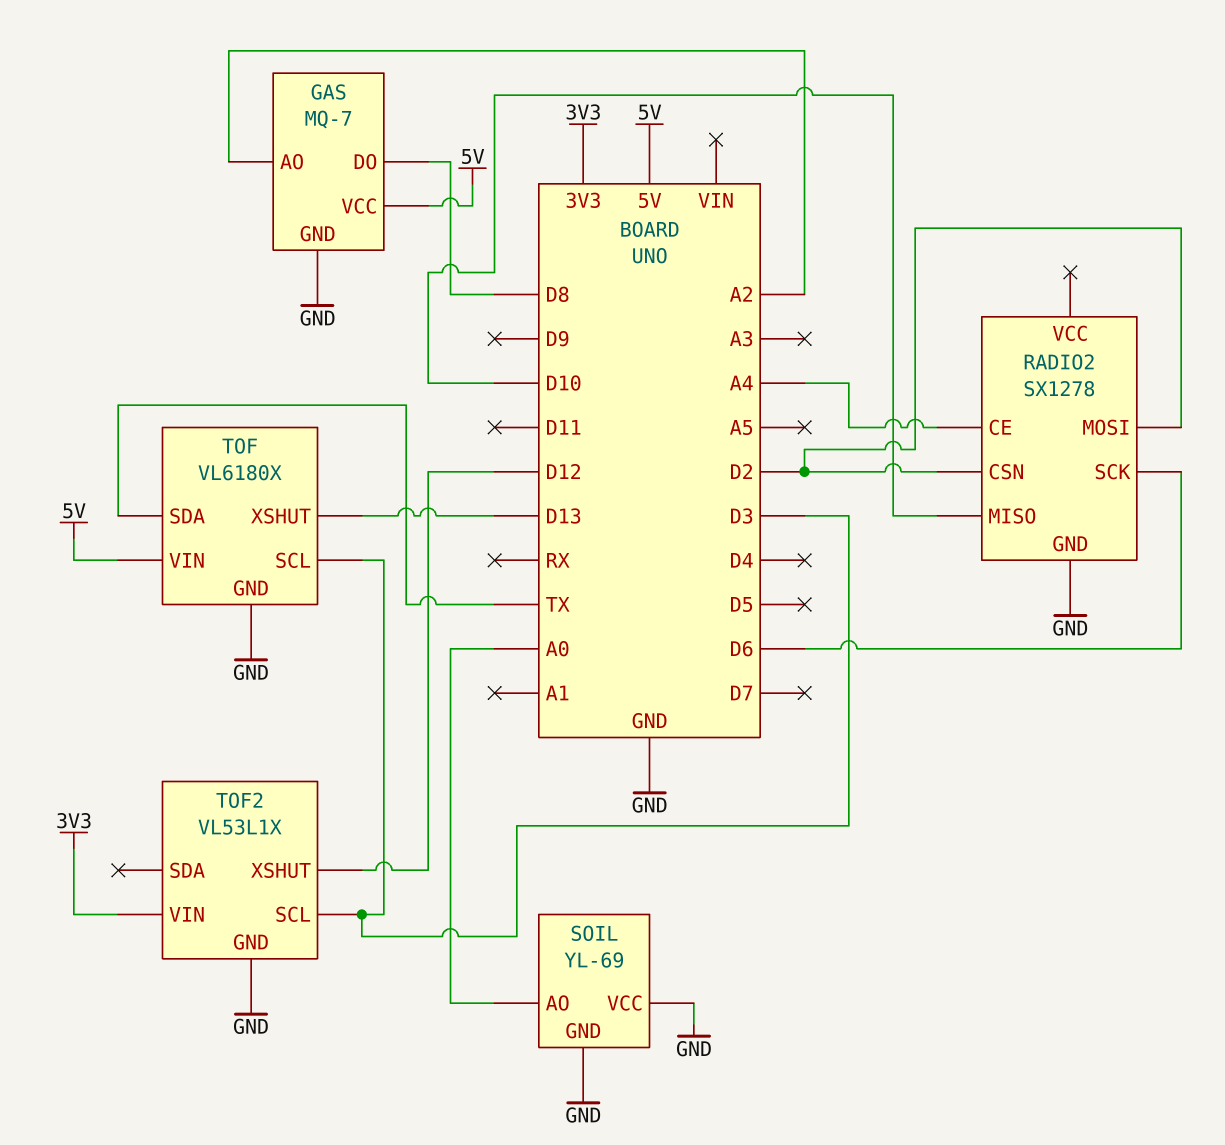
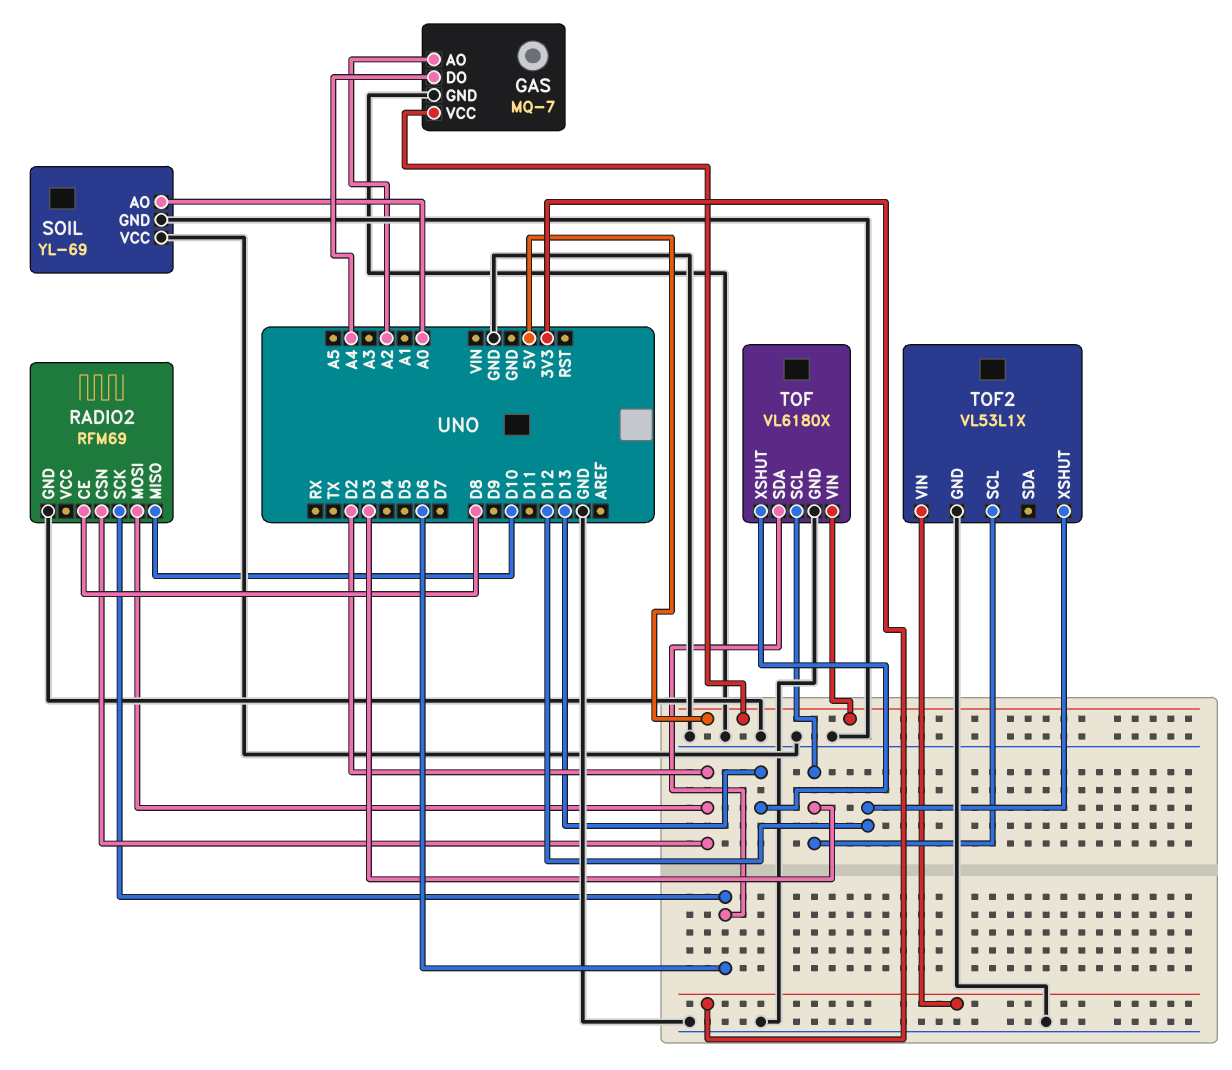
GAS pin DO: D8 -> A4
RADIO2: SX1278 -> RFM69
RADIO2 pin CE: A4 -> D8
TOF pin SDA: TX -> D6

